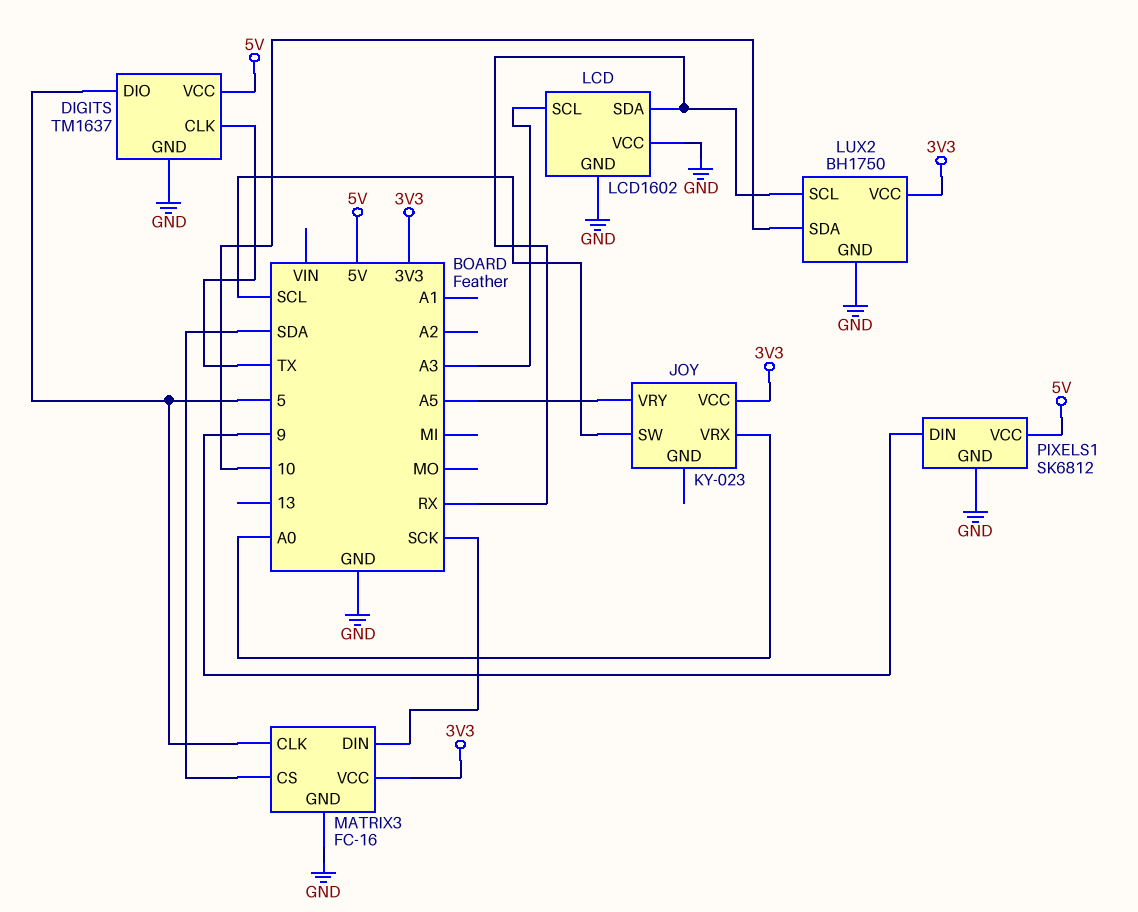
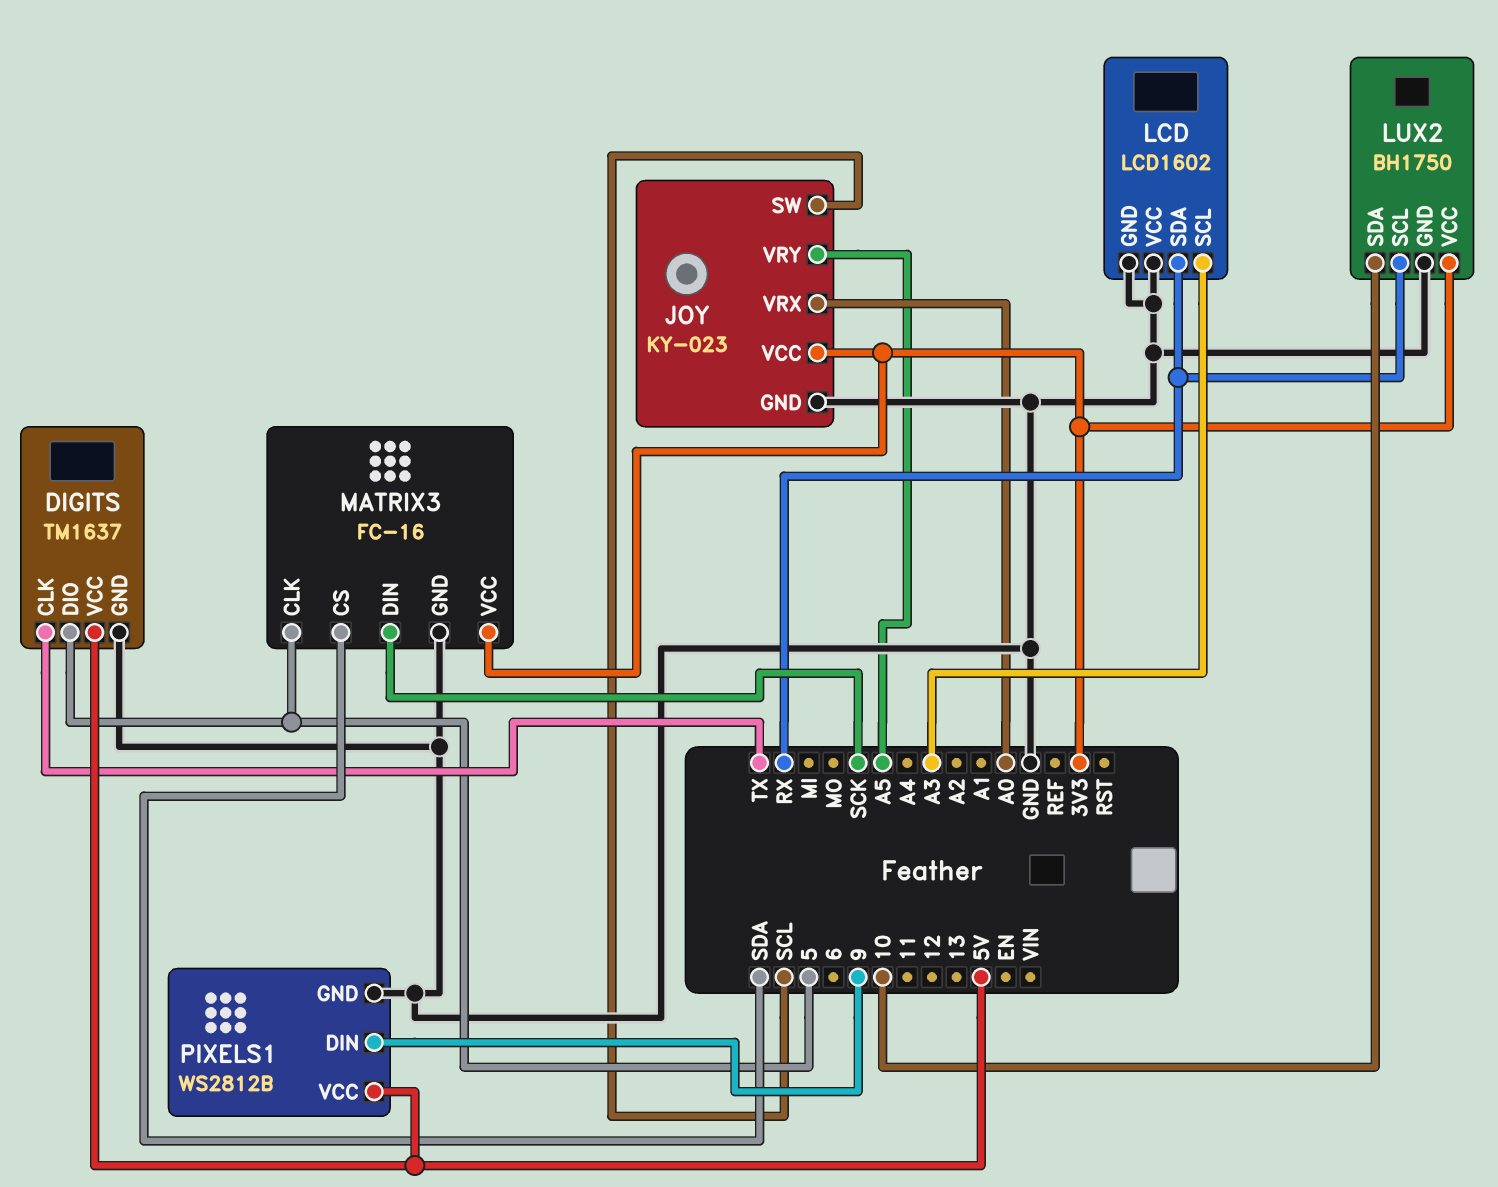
JOY pin GND: none -> GND
PIXELS1: SK6812 -> WS2812B

